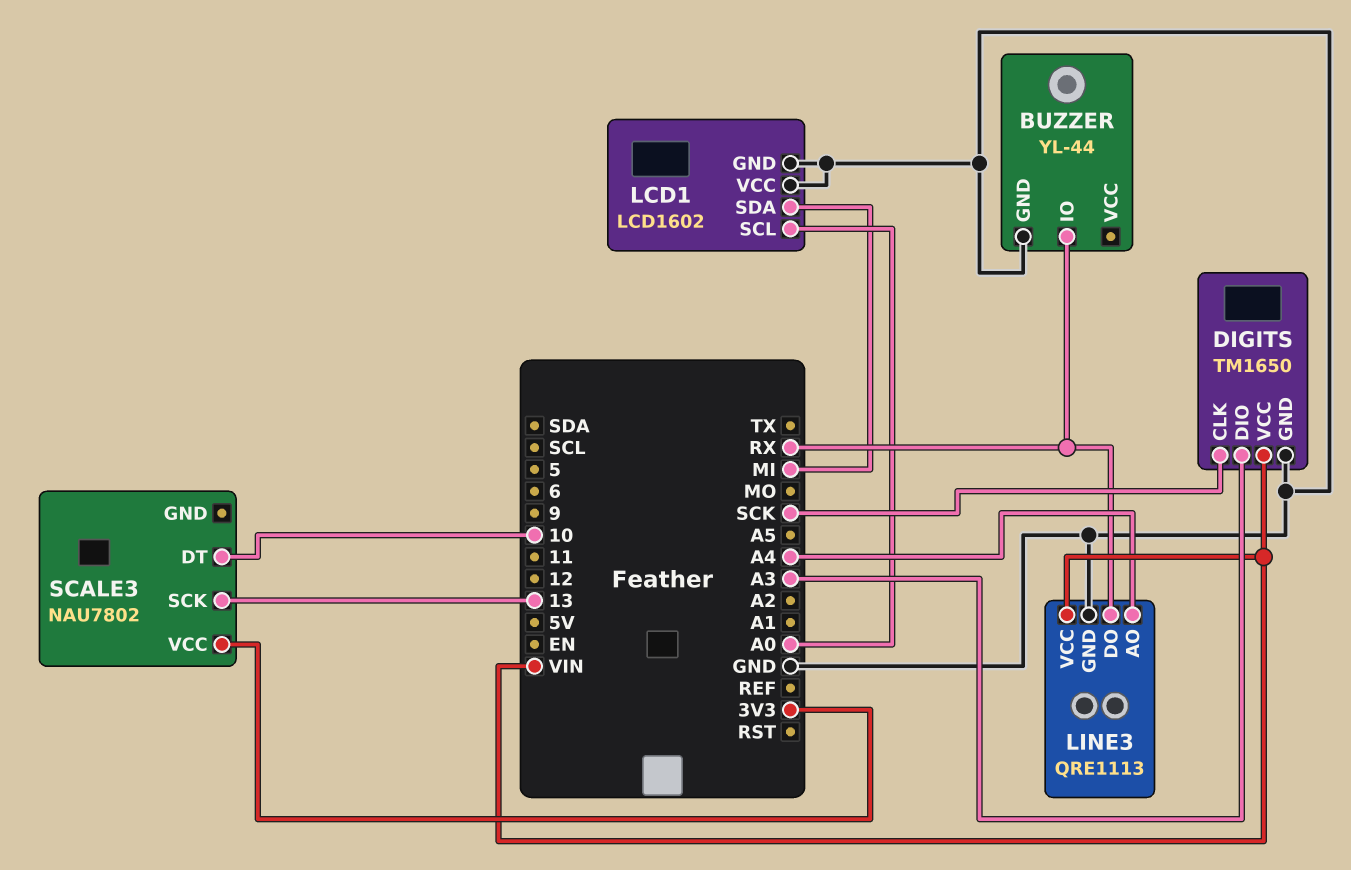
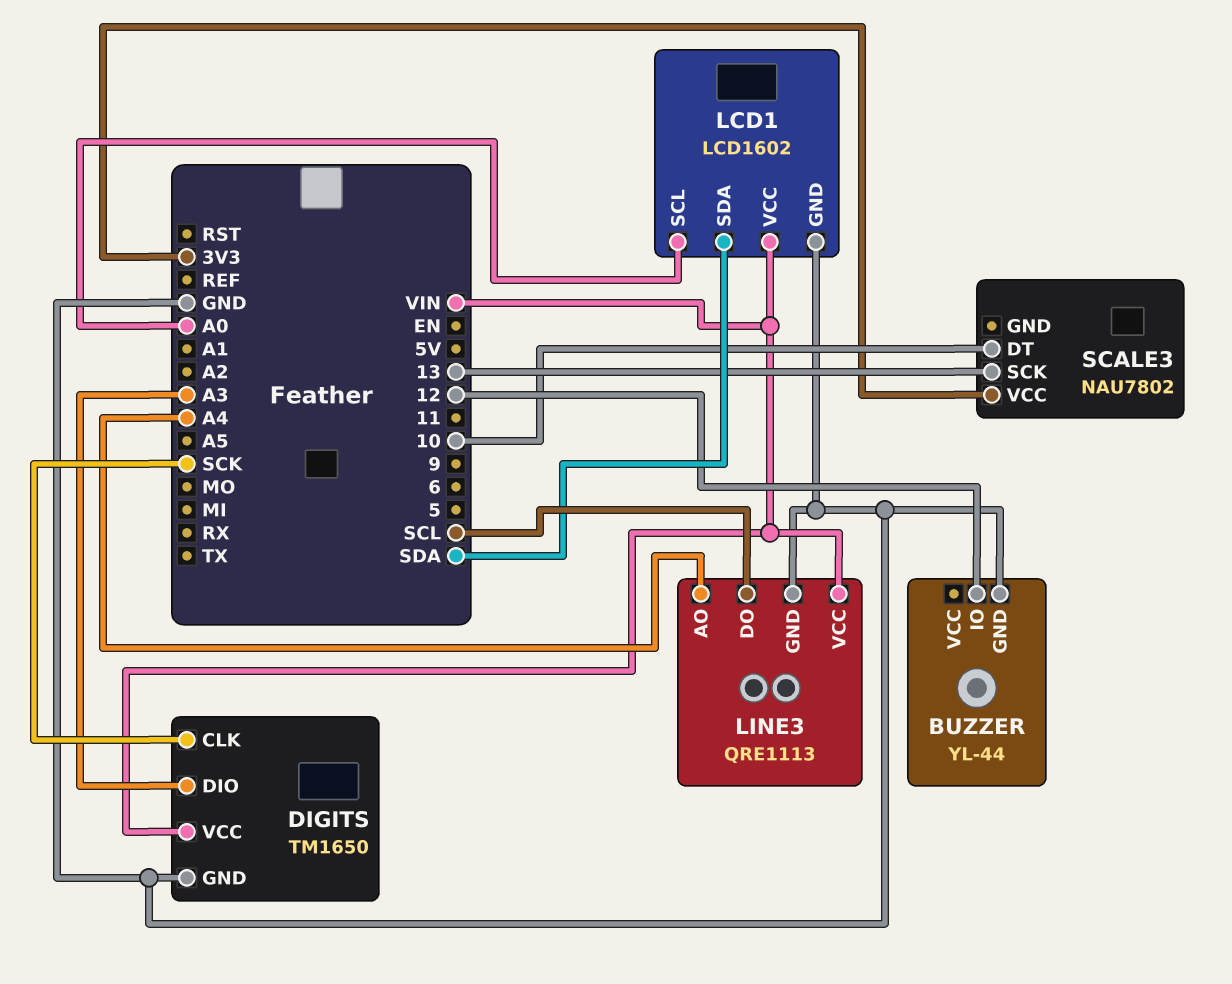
BUZZER pin IO: RX -> 12
LCD1 pin SDA: MI -> SDA
LCD1 pin VCC: GND -> VIN
LINE3 pin DO: RX -> SCL

